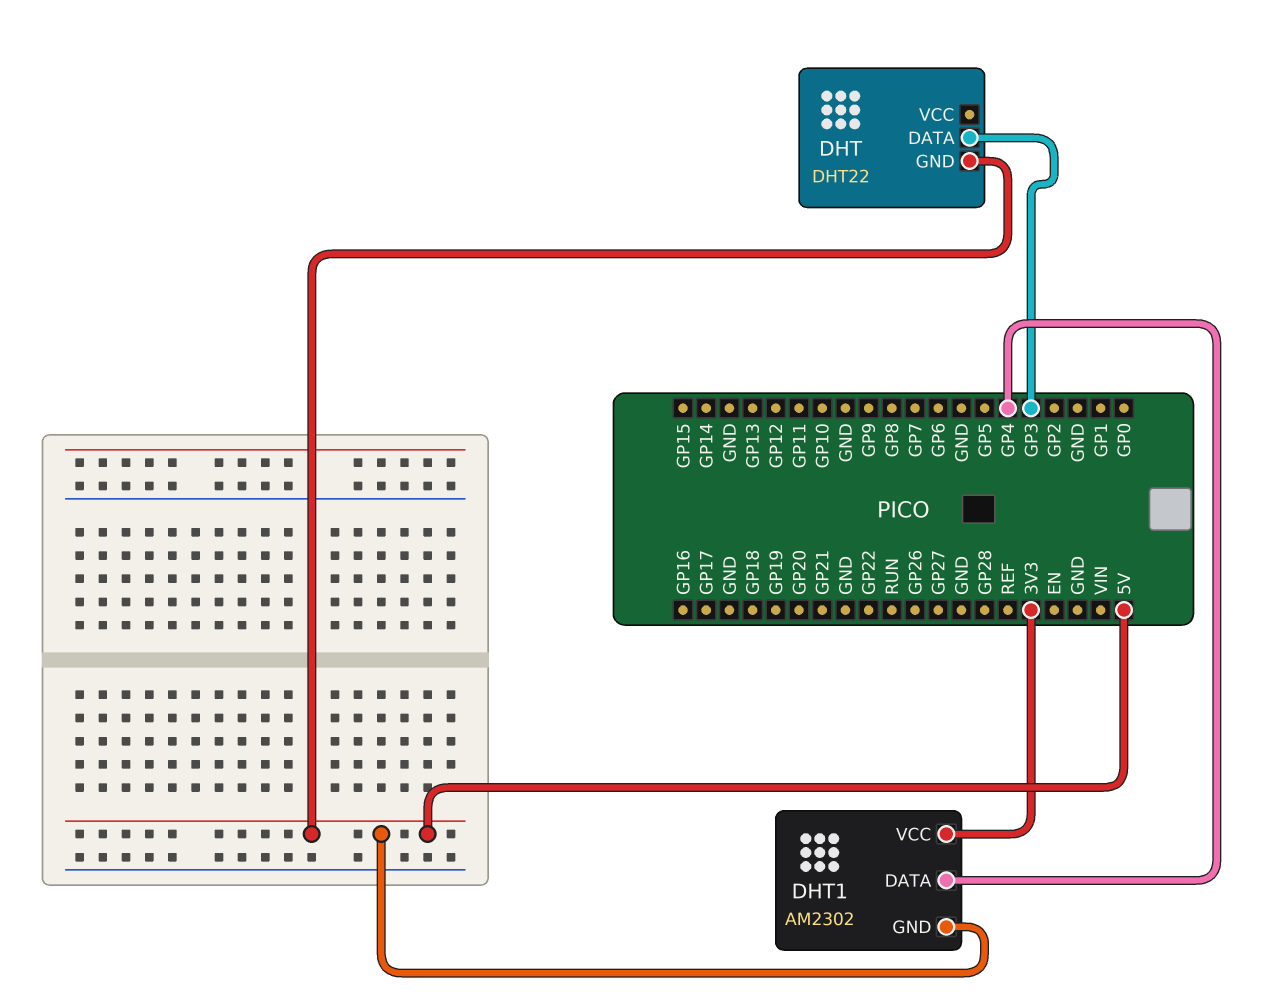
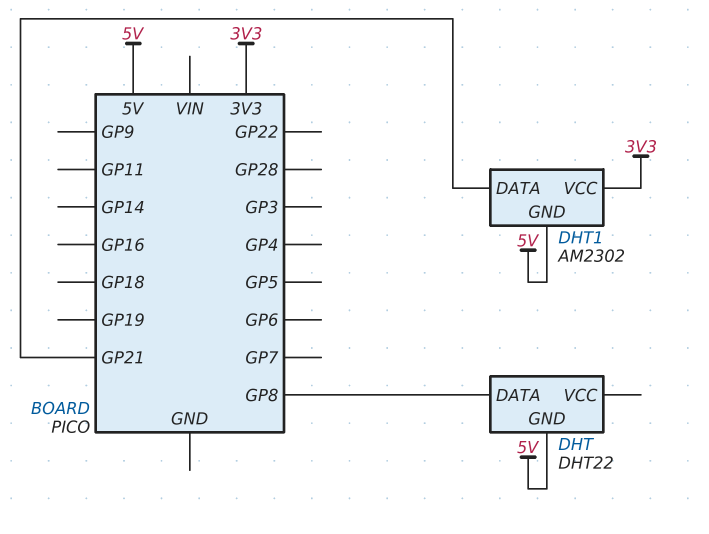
DHT pin DATA: GP3 -> GP8
DHT1 pin DATA: GP4 -> GP21

